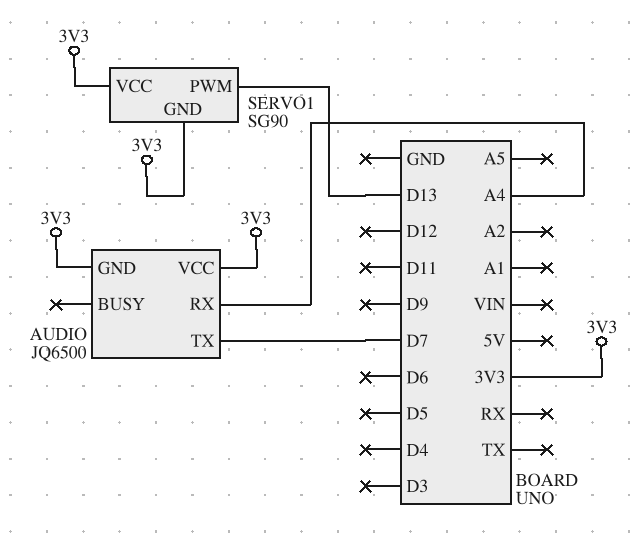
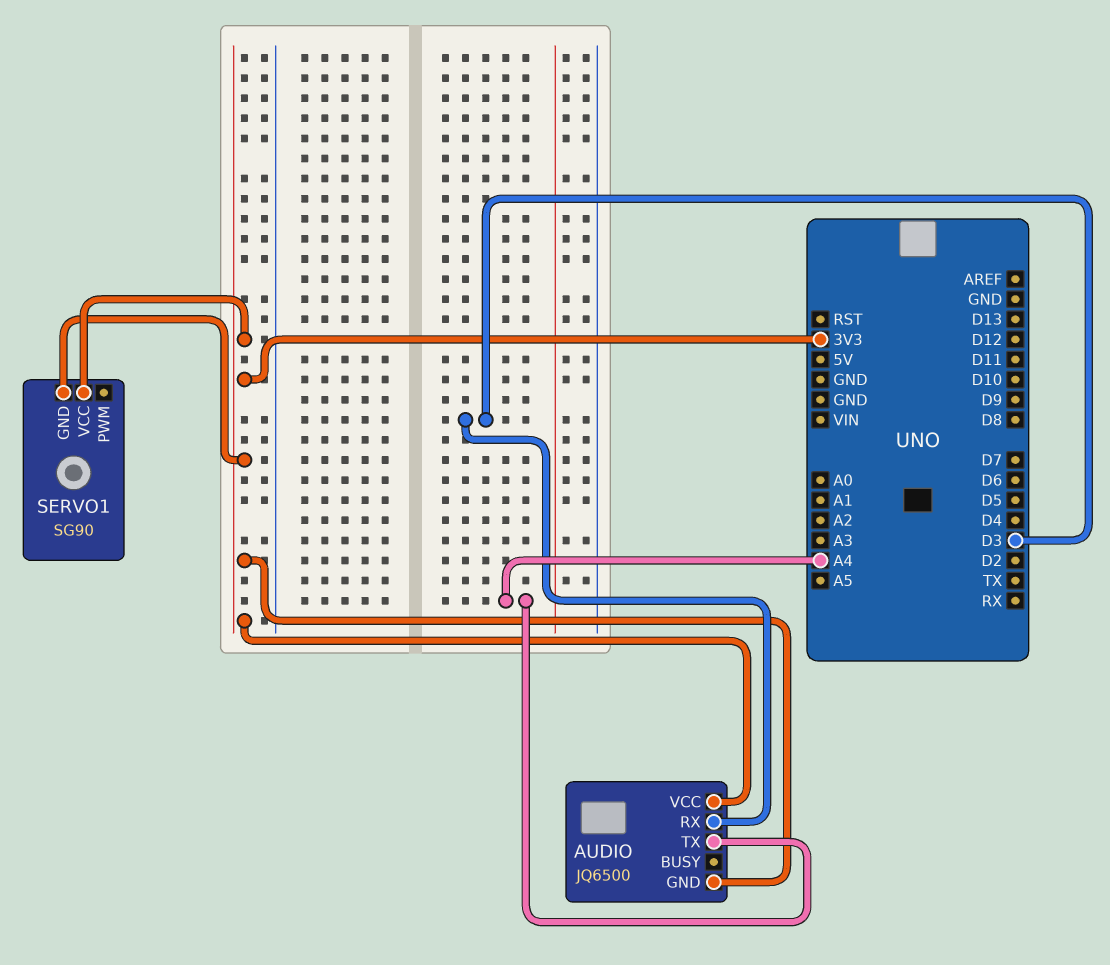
AUDIO pin RX: A4 -> D3
AUDIO pin TX: D7 -> A4
SERVO1 pin PWM: D13 -> none

